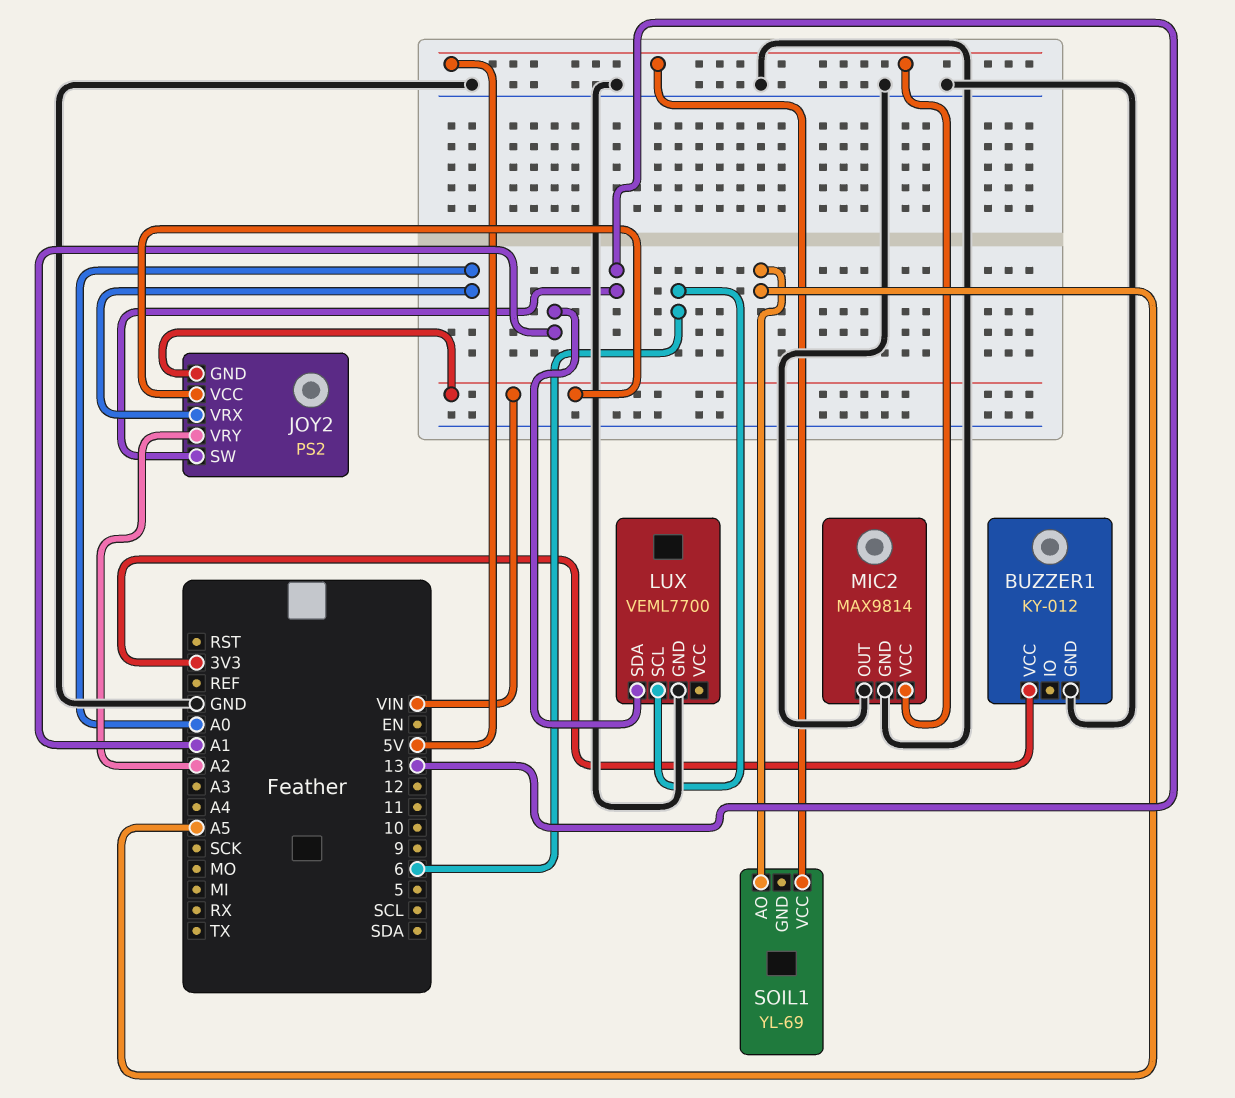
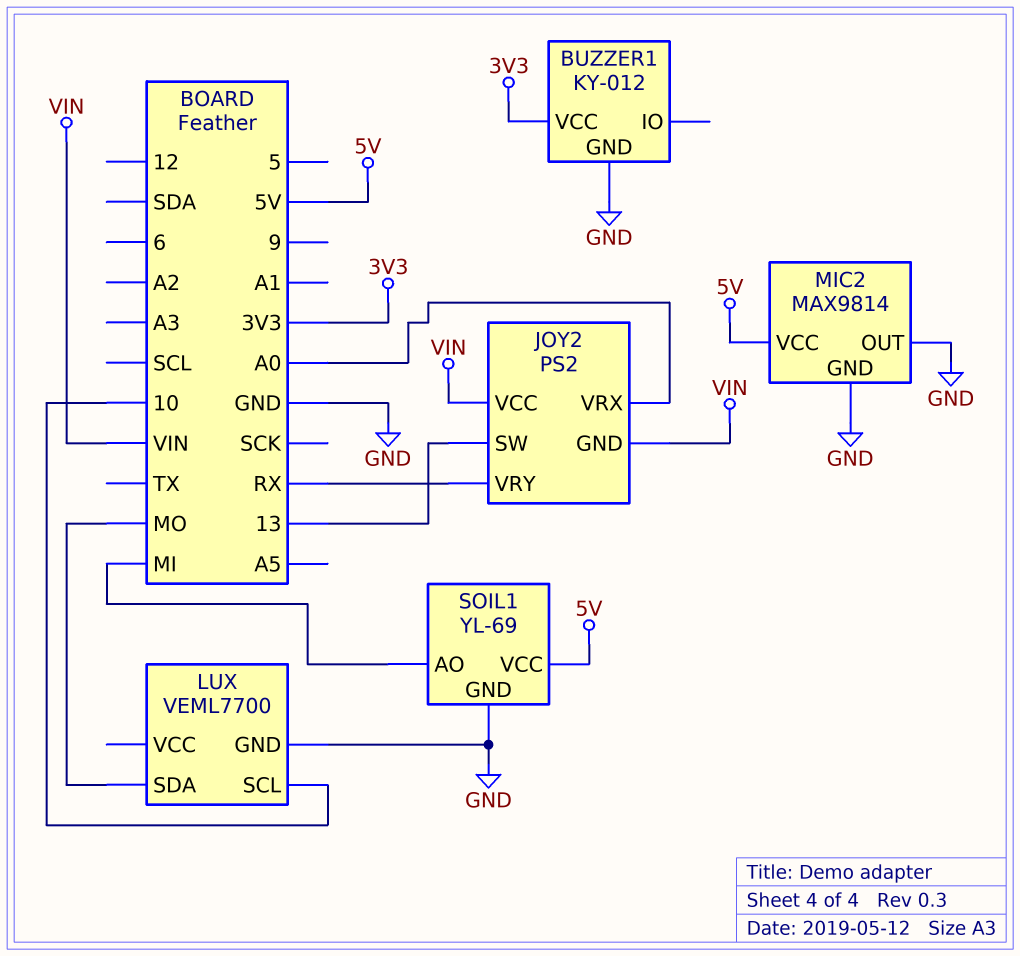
JOY2 pin VRY: A2 -> RX
LUX pin SCL: 6 -> 10
LUX pin SDA: A1 -> MO
SOIL1 pin AO: A5 -> MI
SOIL1 pin GND: none -> GND

